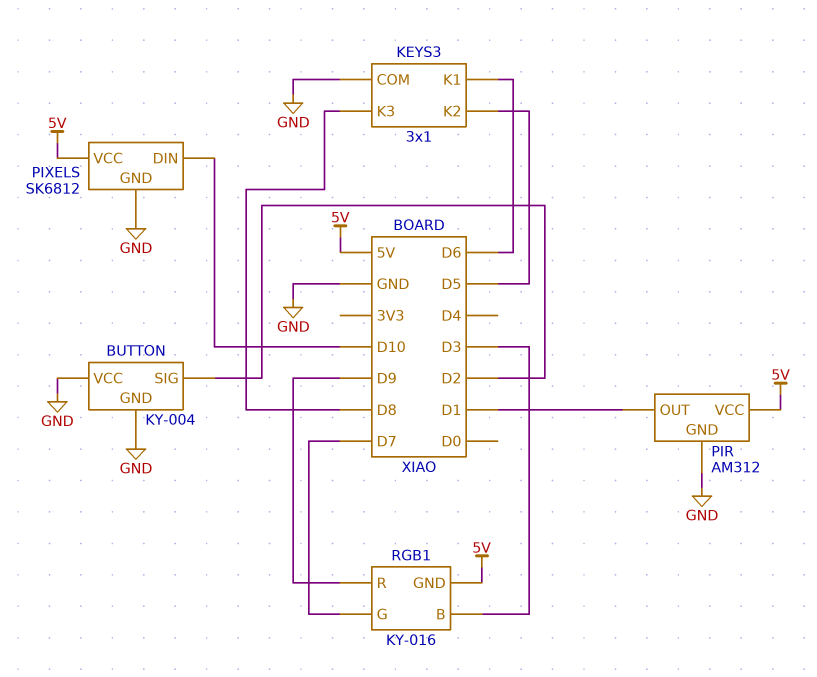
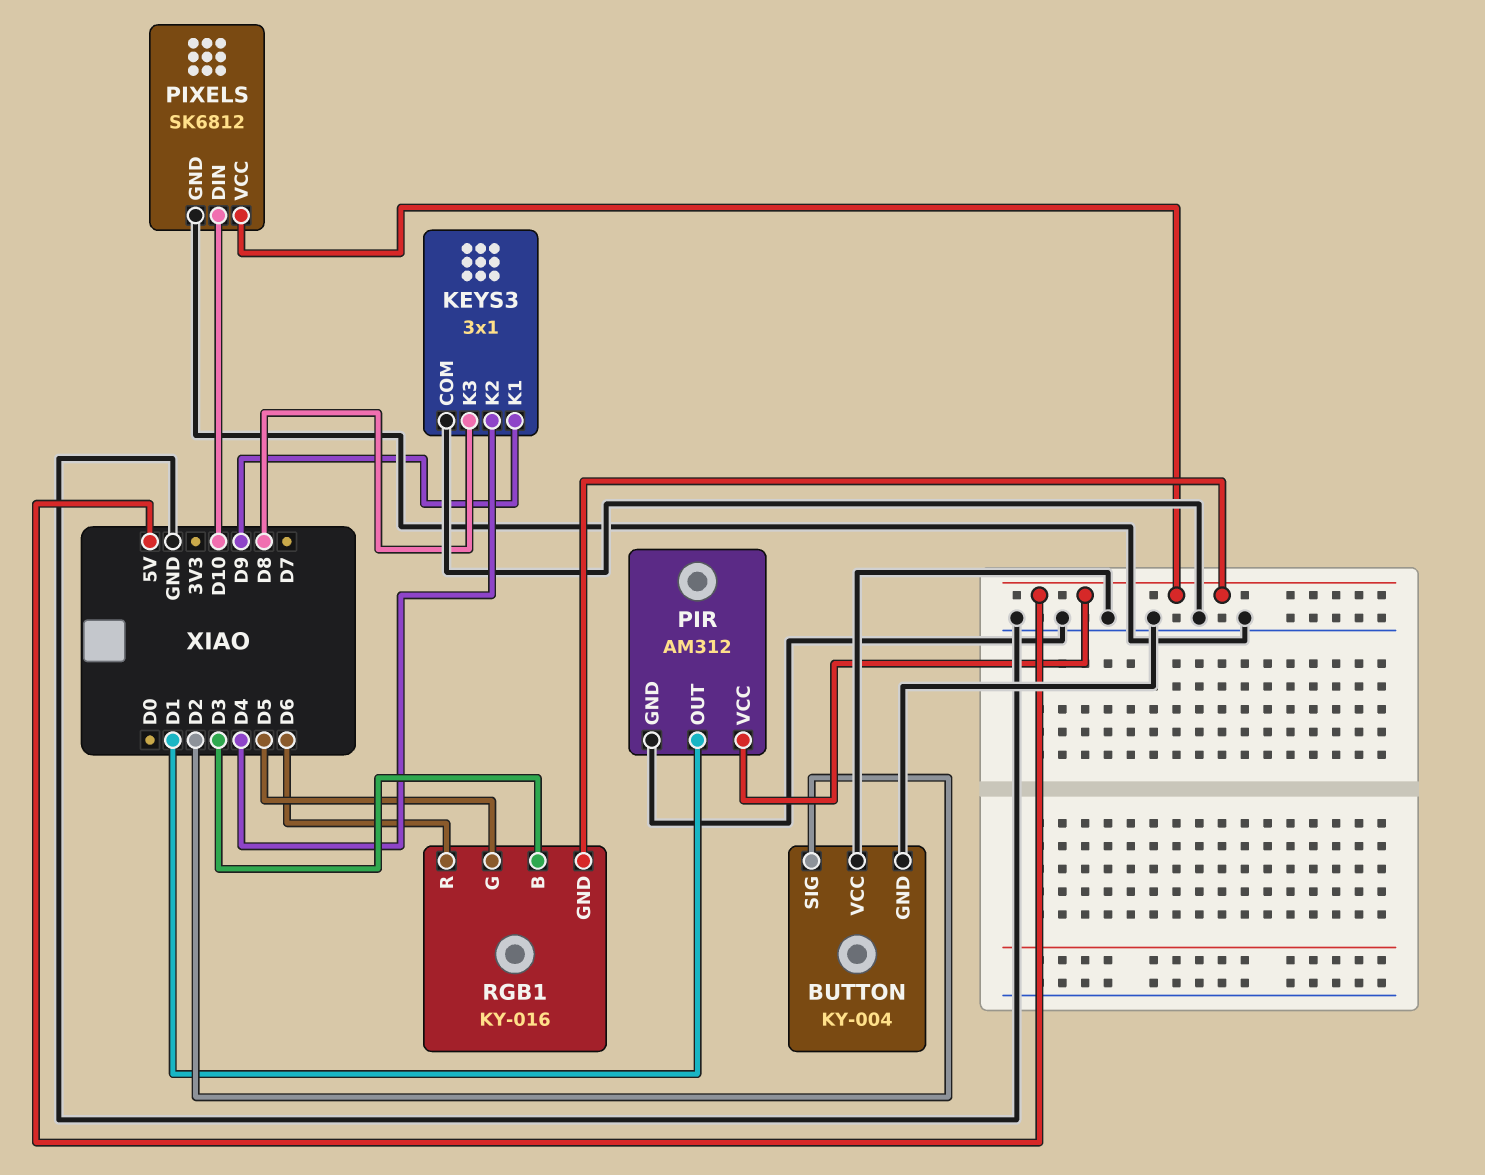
KEYS3 pin K1: D6 -> D9
KEYS3 pin K2: D5 -> D4
RGB1 pin G: D7 -> D5
RGB1 pin R: D9 -> D6

